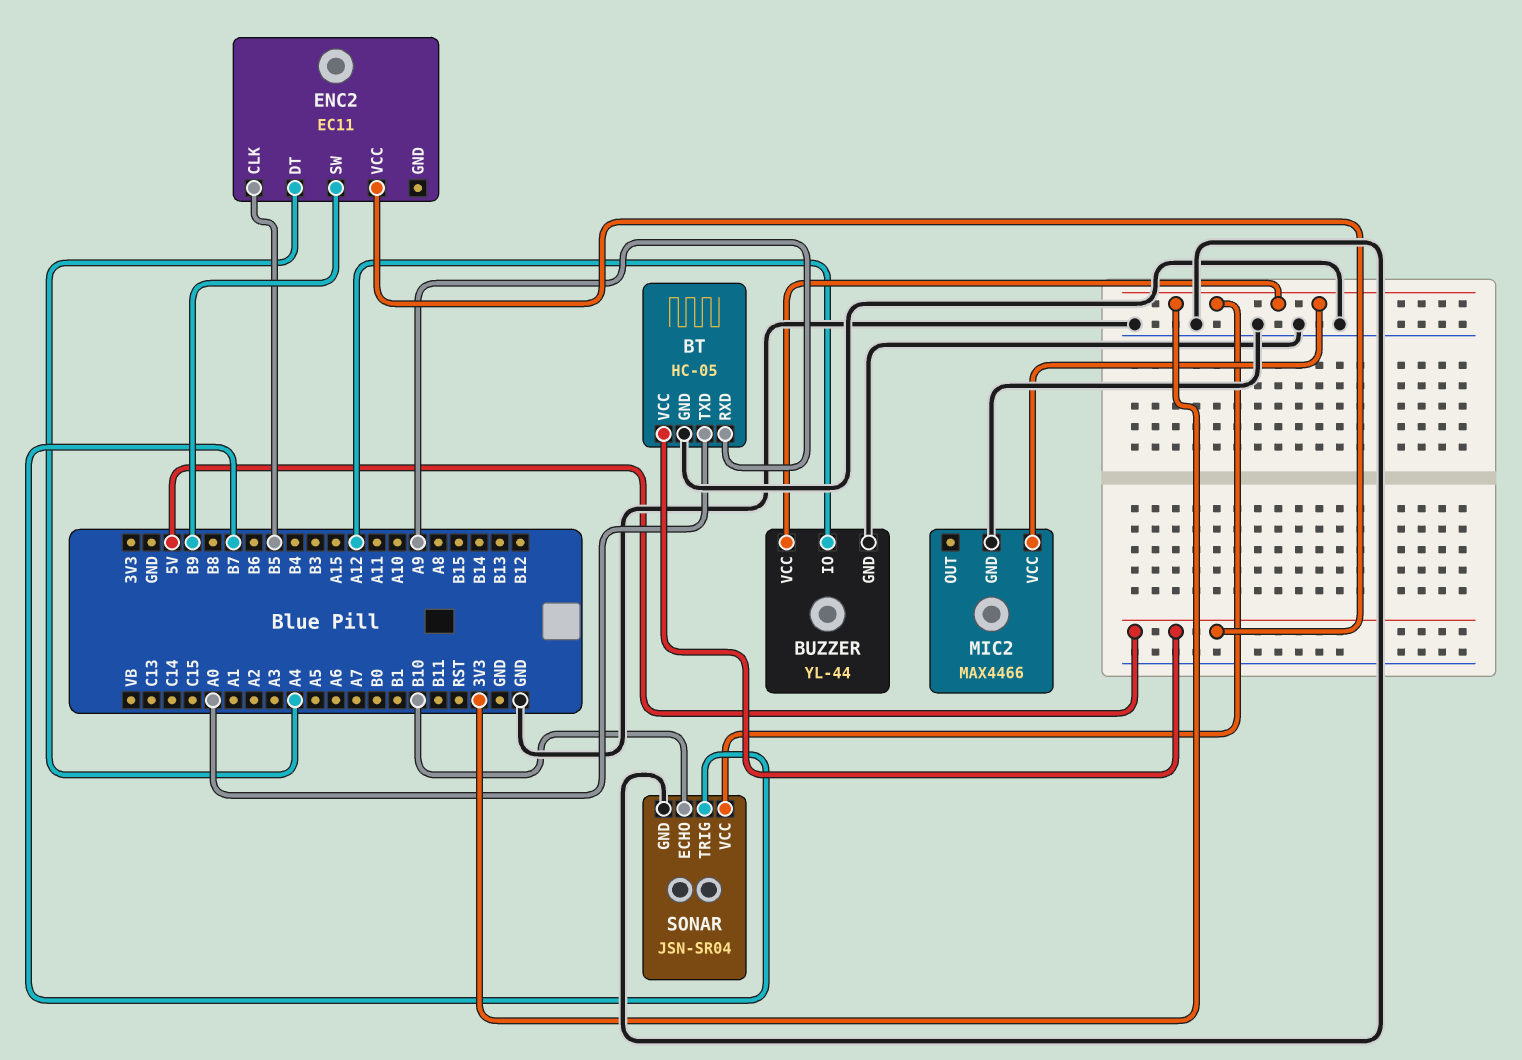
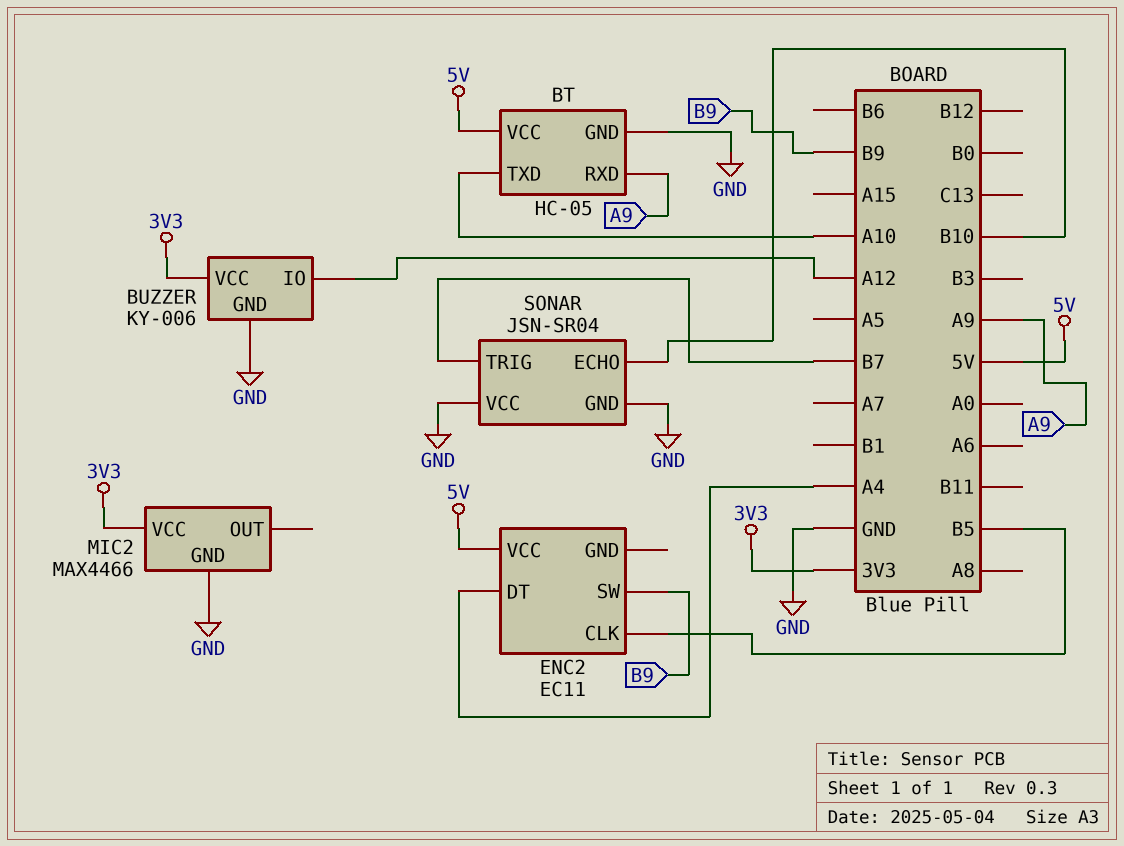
BT pin TXD: A0 -> A10
BUZZER: YL-44 -> KY-006
SONAR pin VCC: 3V3 -> GND

